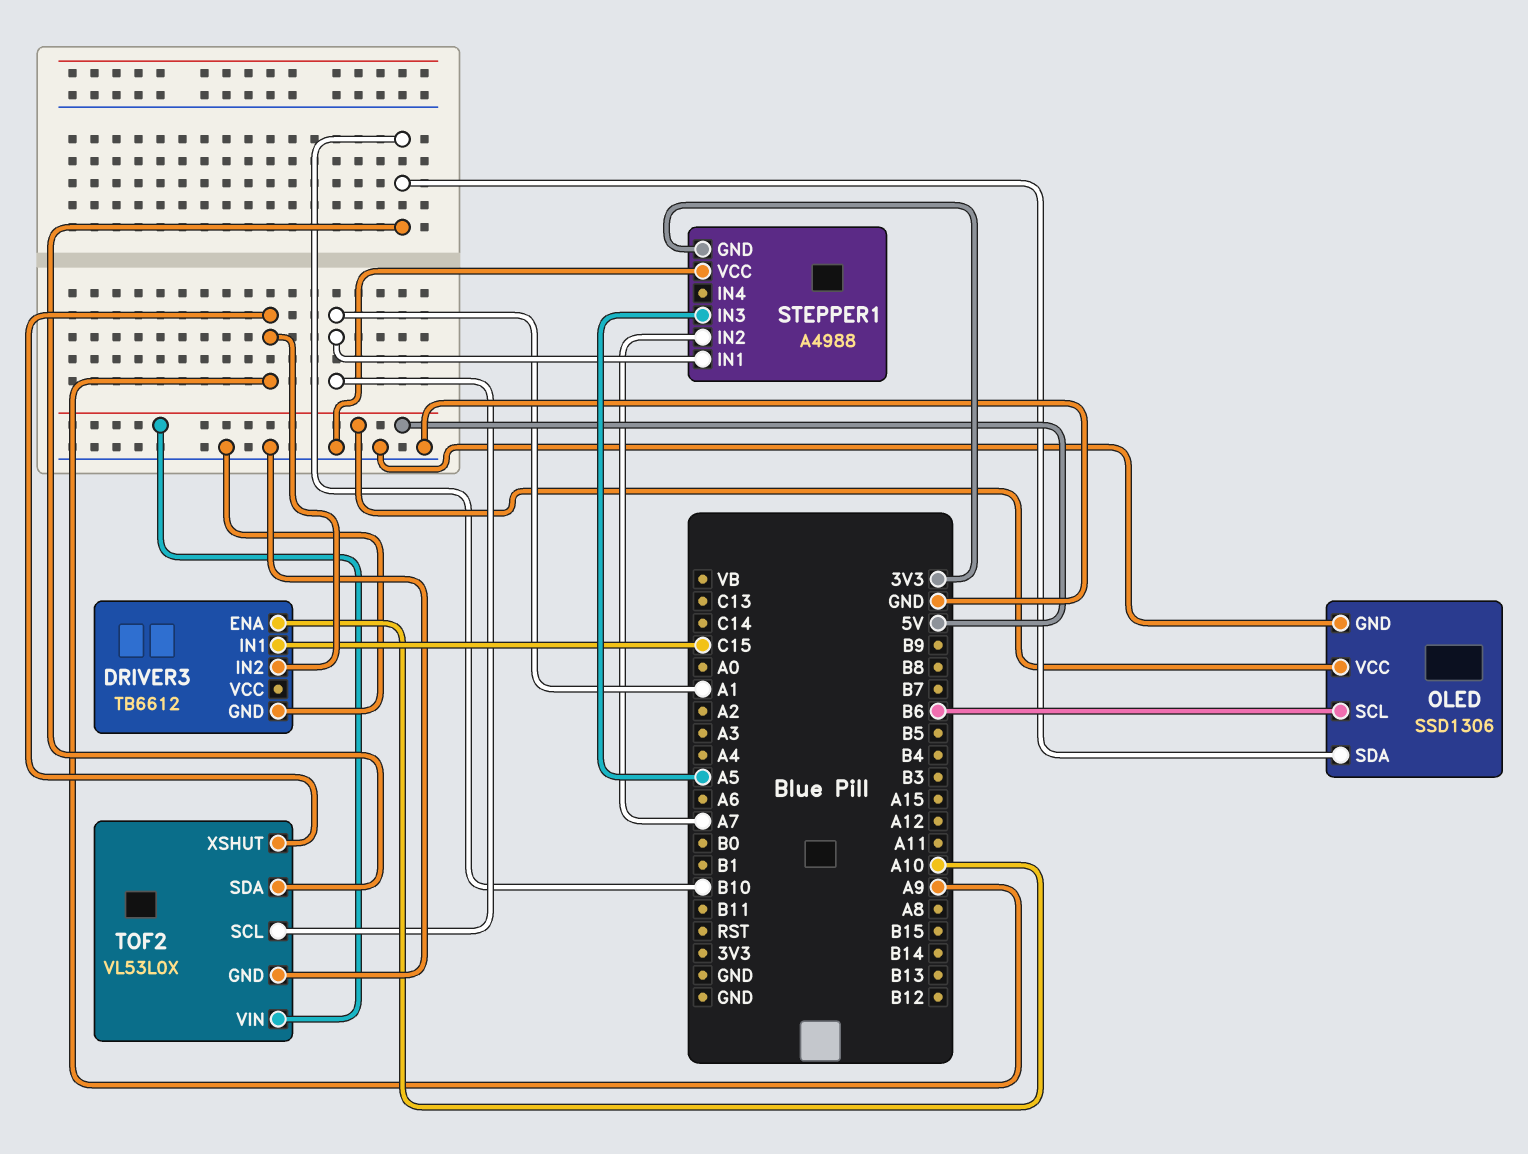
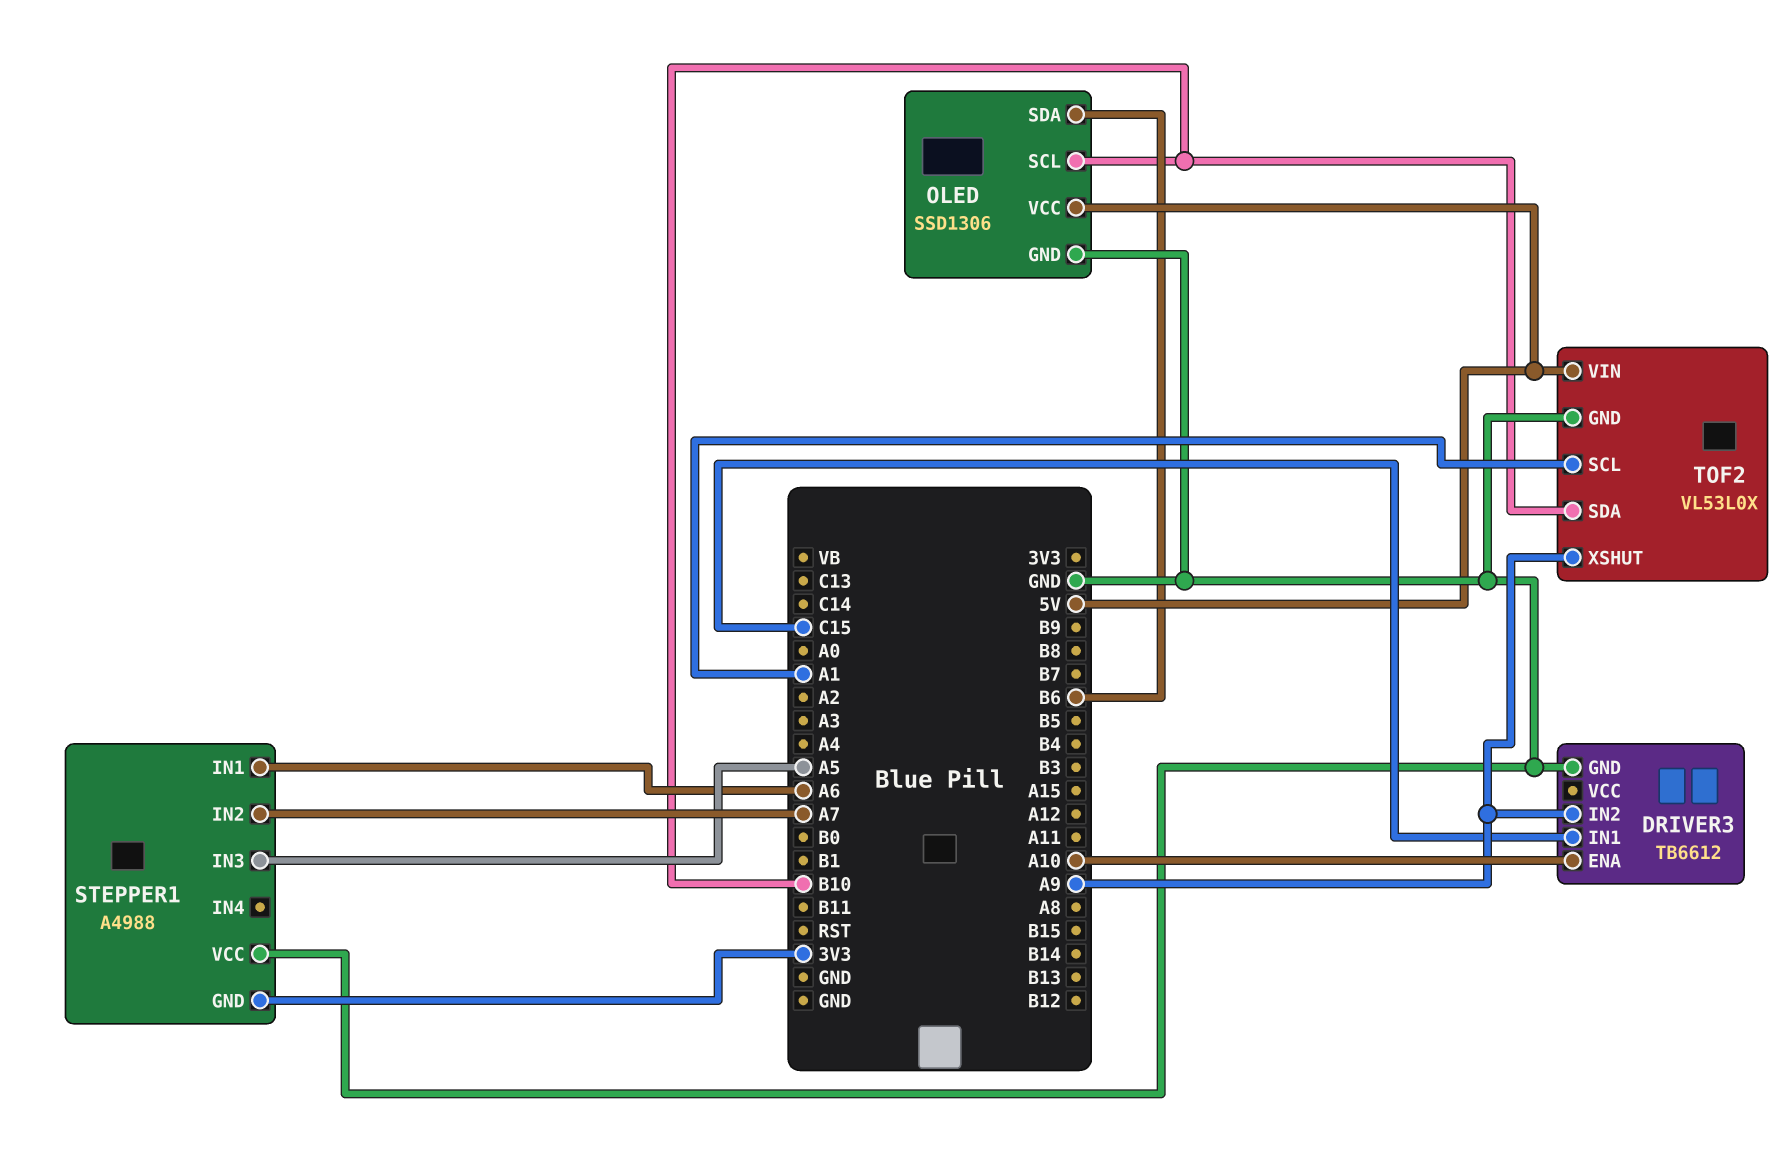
OLED pin SCL: B6 -> B10
OLED pin SDA: B10 -> B6
STEPPER1 pin IN1: A1 -> A6

